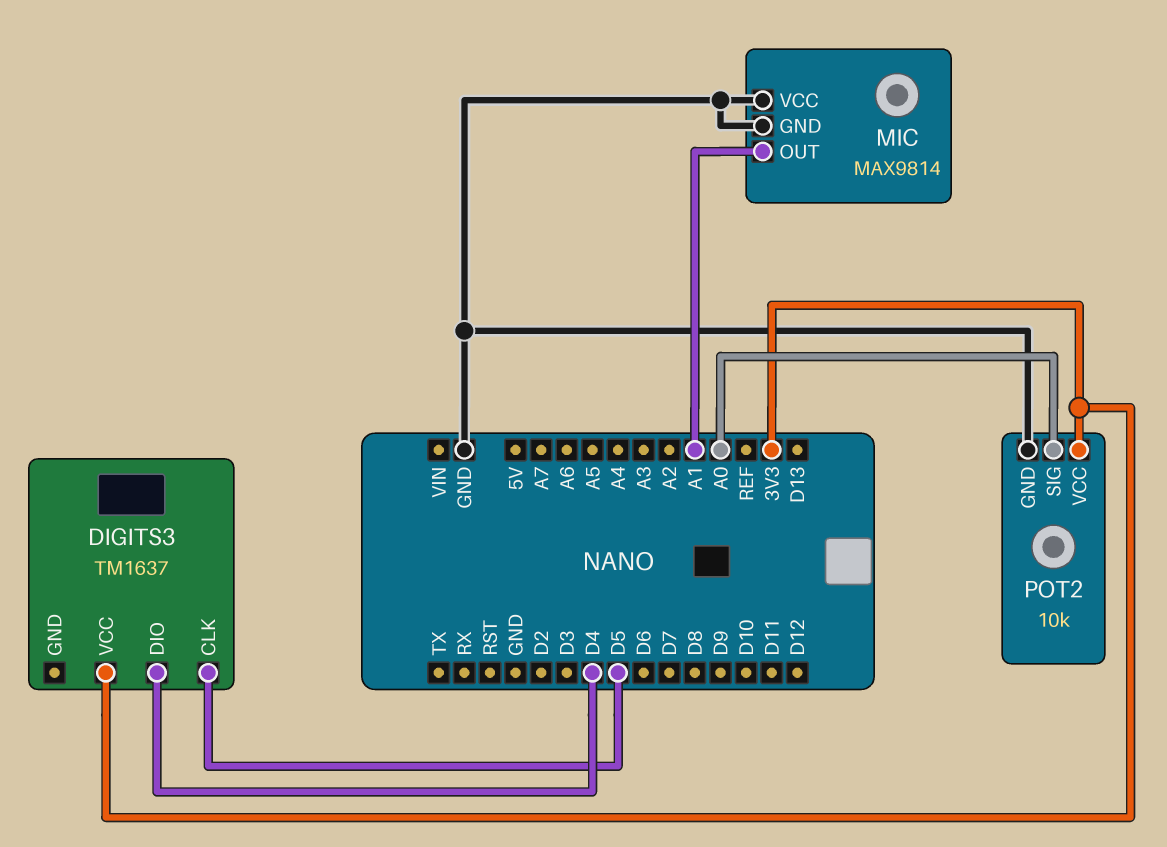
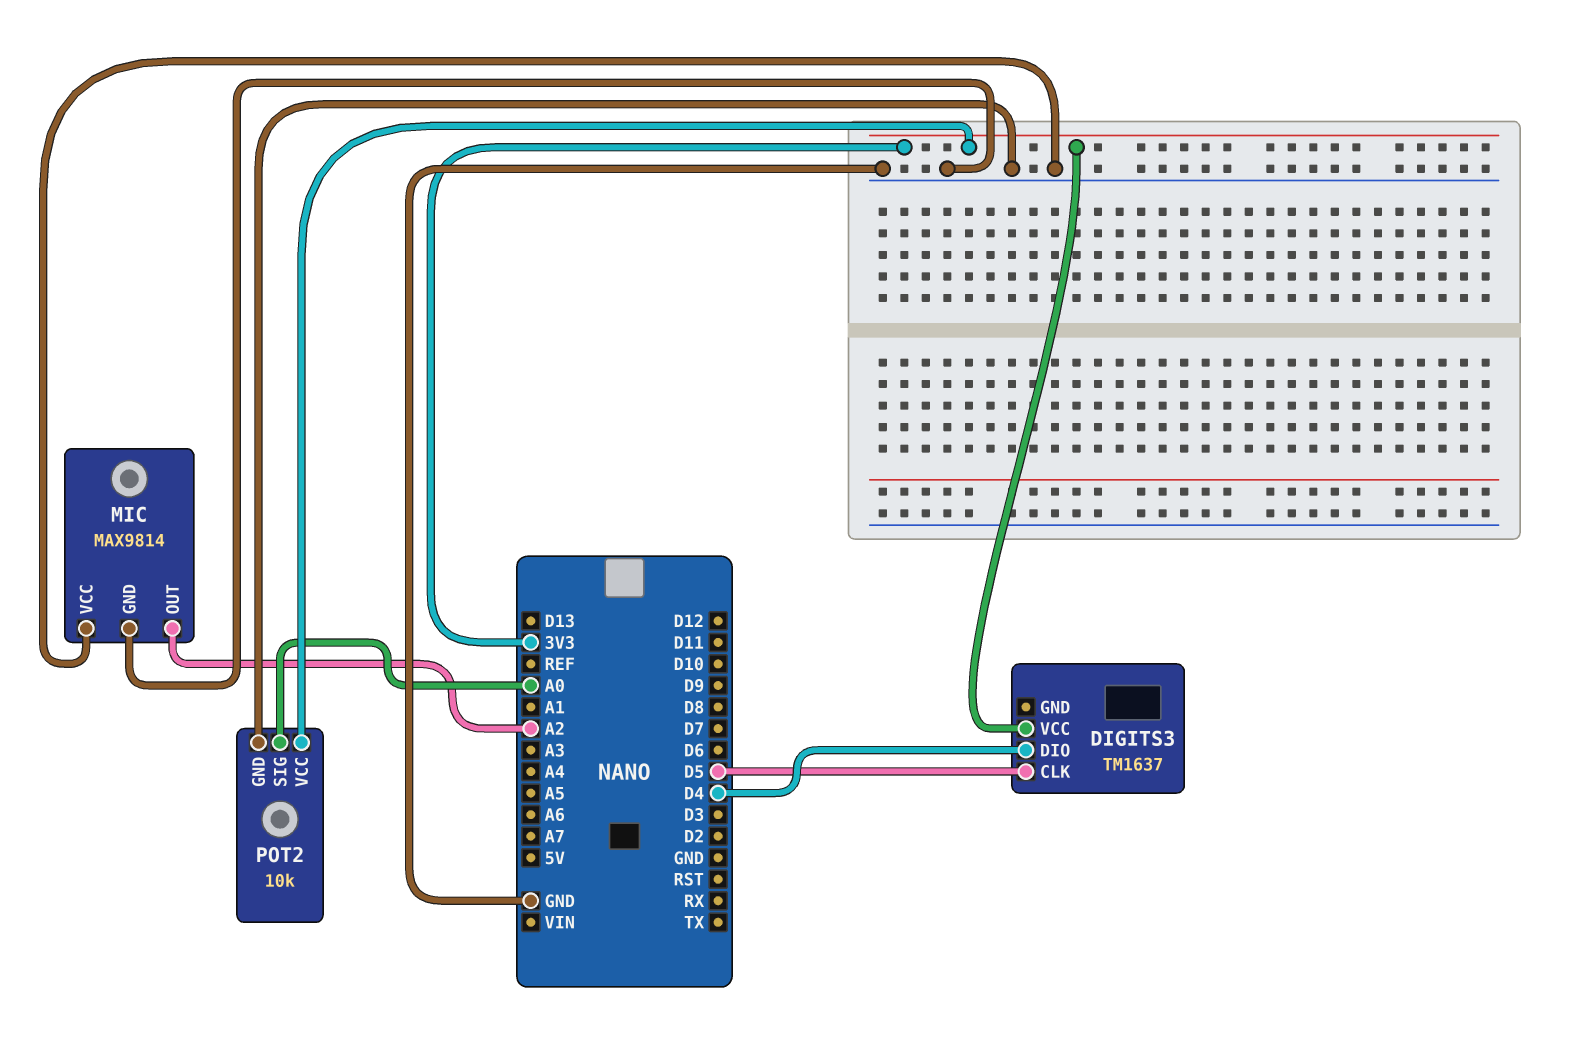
MIC pin OUT: A1 -> A2

